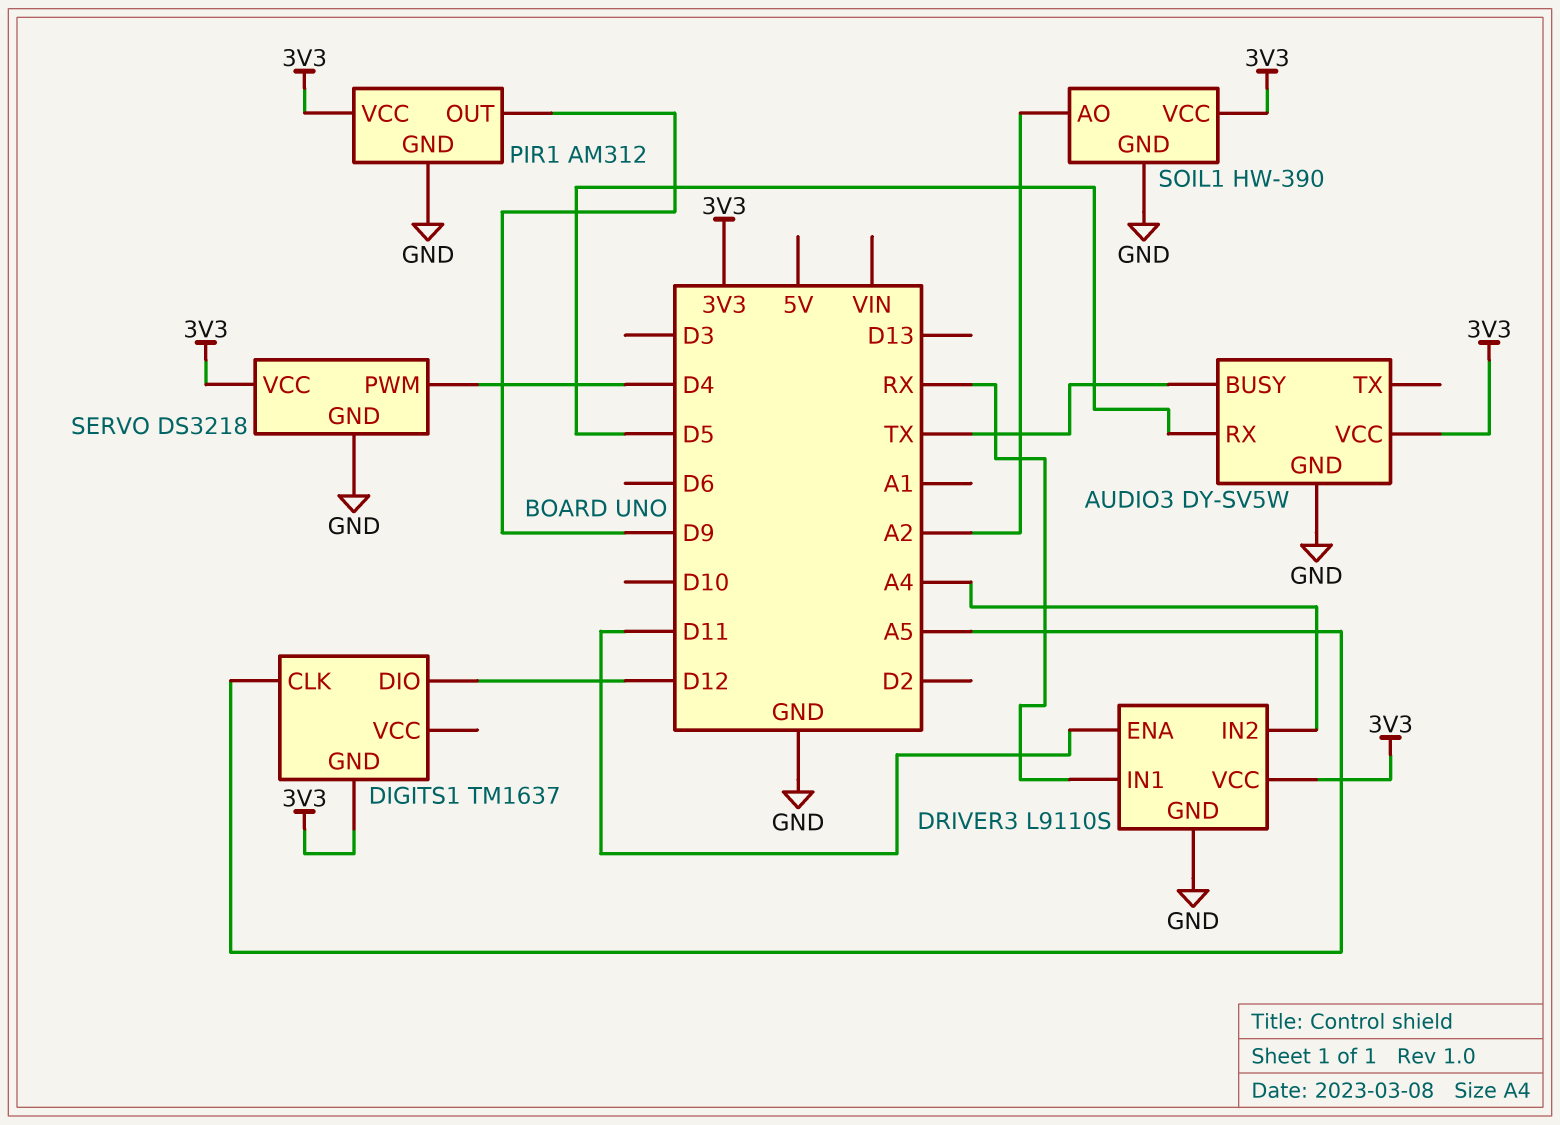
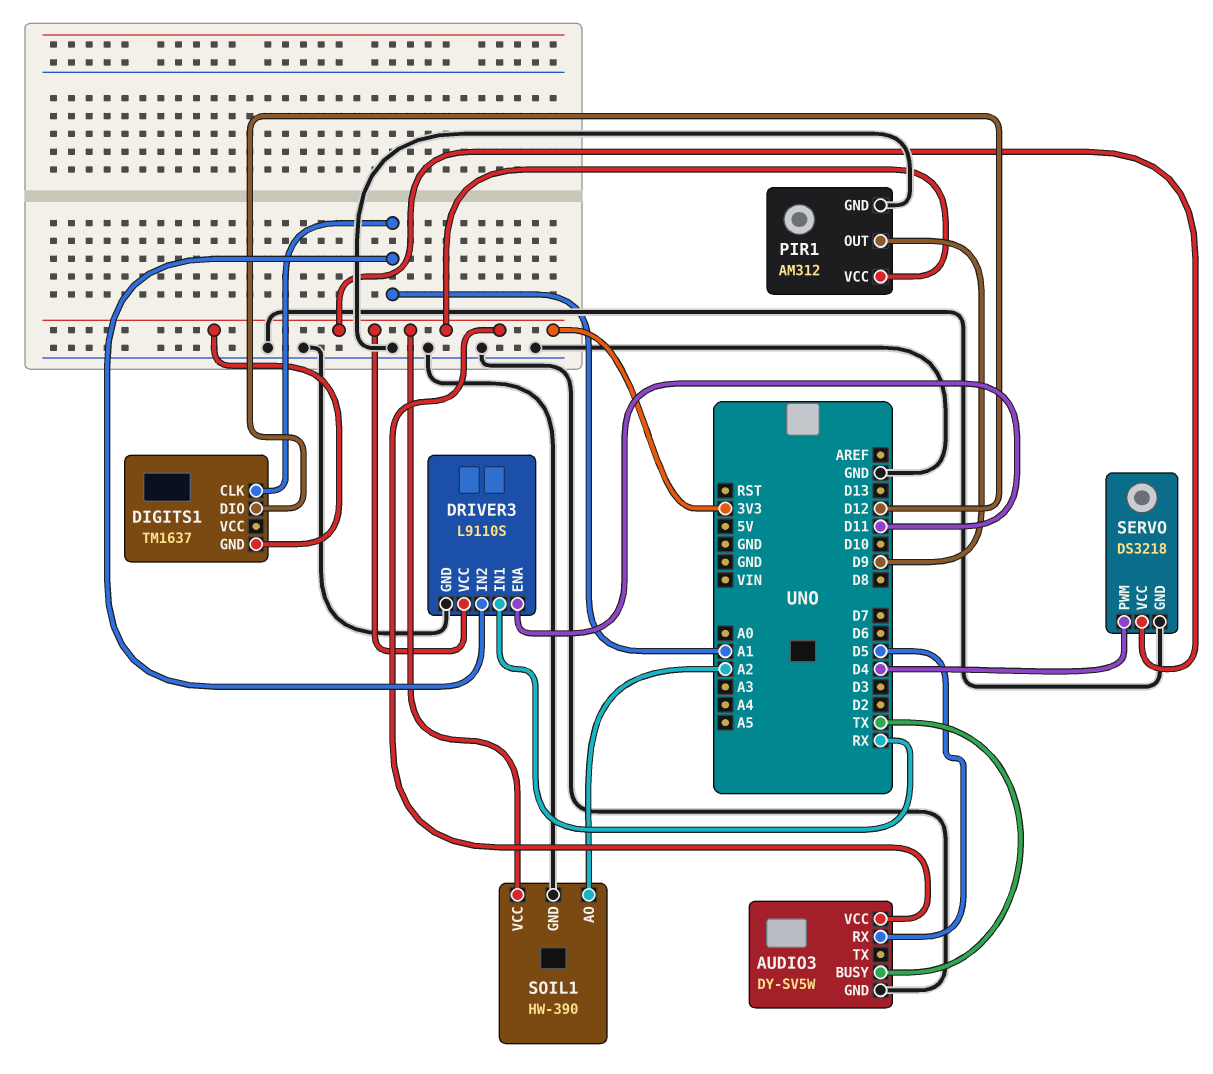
DIGITS1 pin CLK: A5 -> A1
DRIVER3 pin IN2: A4 -> A1

